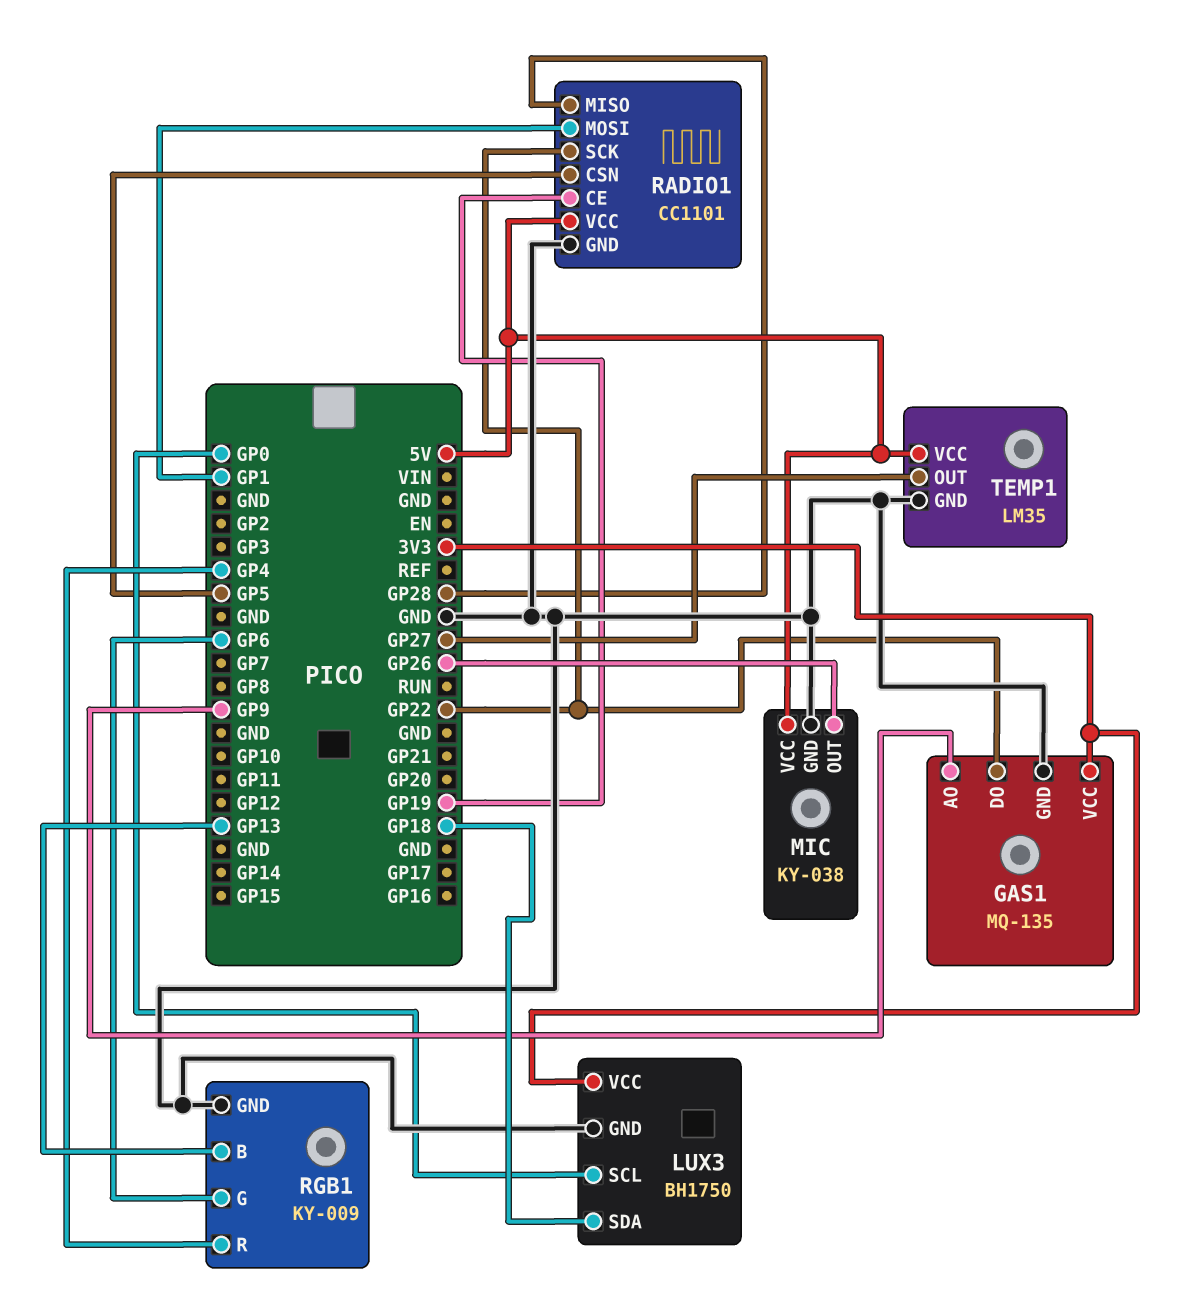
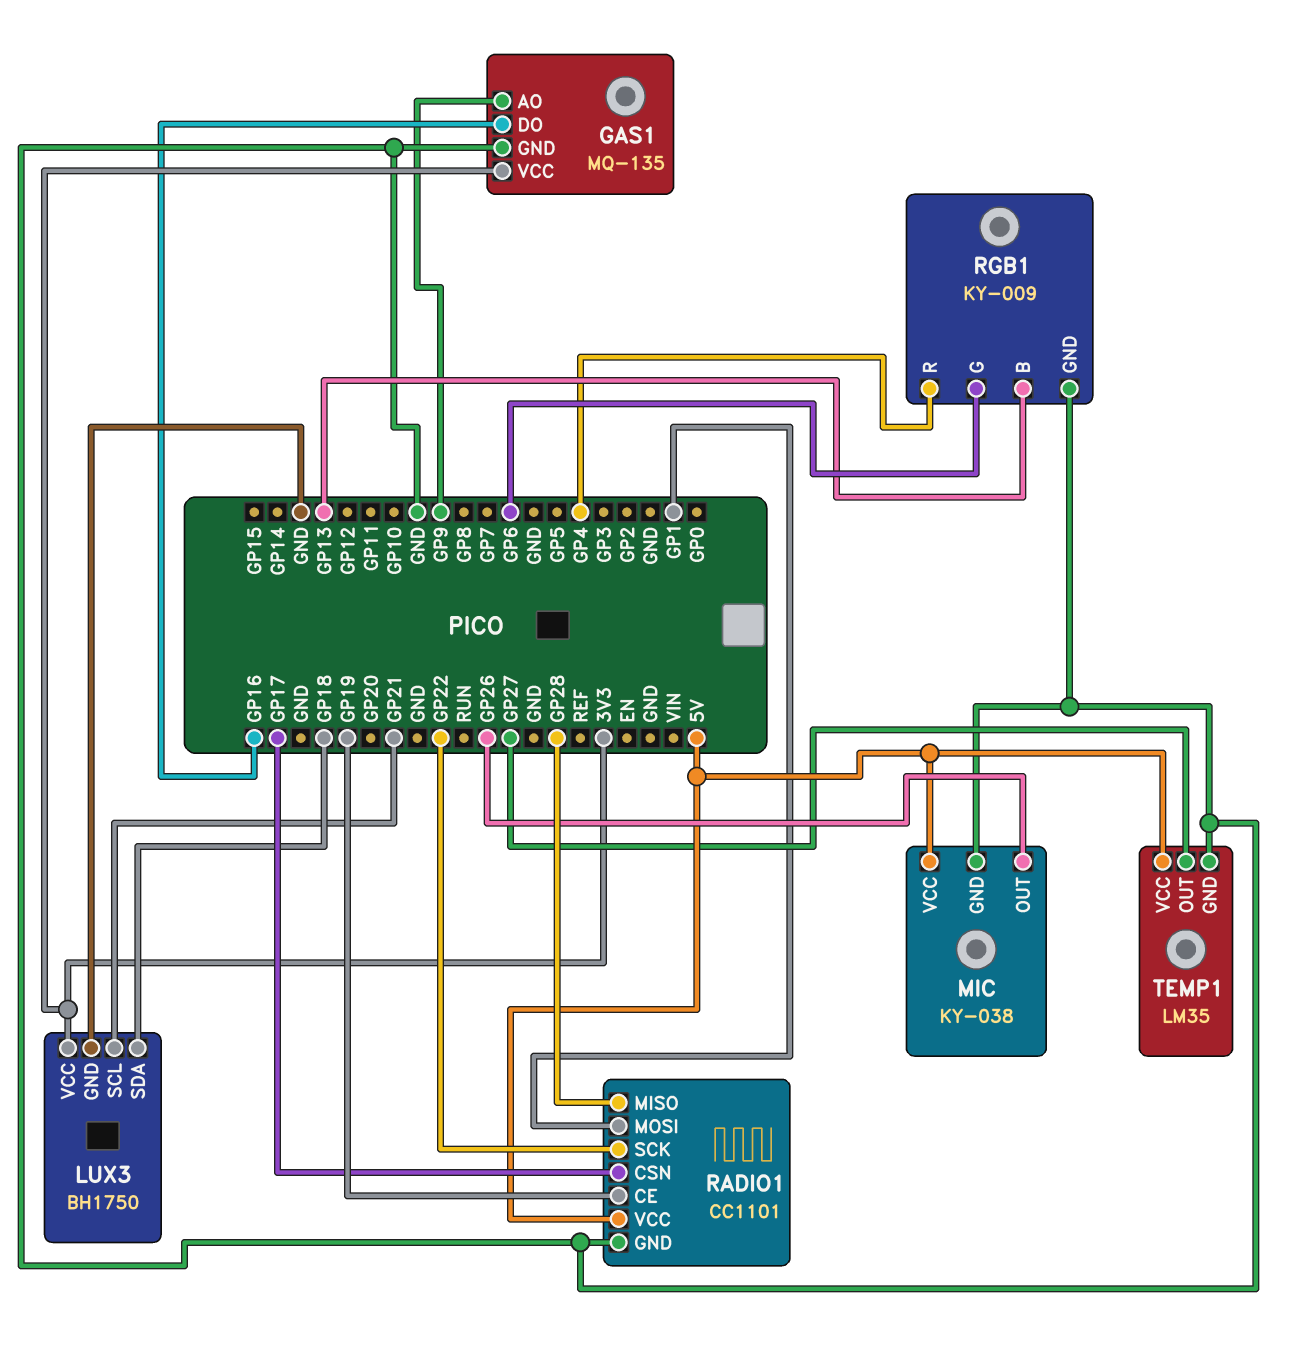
GAS1 pin DO: GP22 -> GP16
LUX3 pin SCL: GP0 -> GP21
RADIO1 pin CSN: GP5 -> GP17

